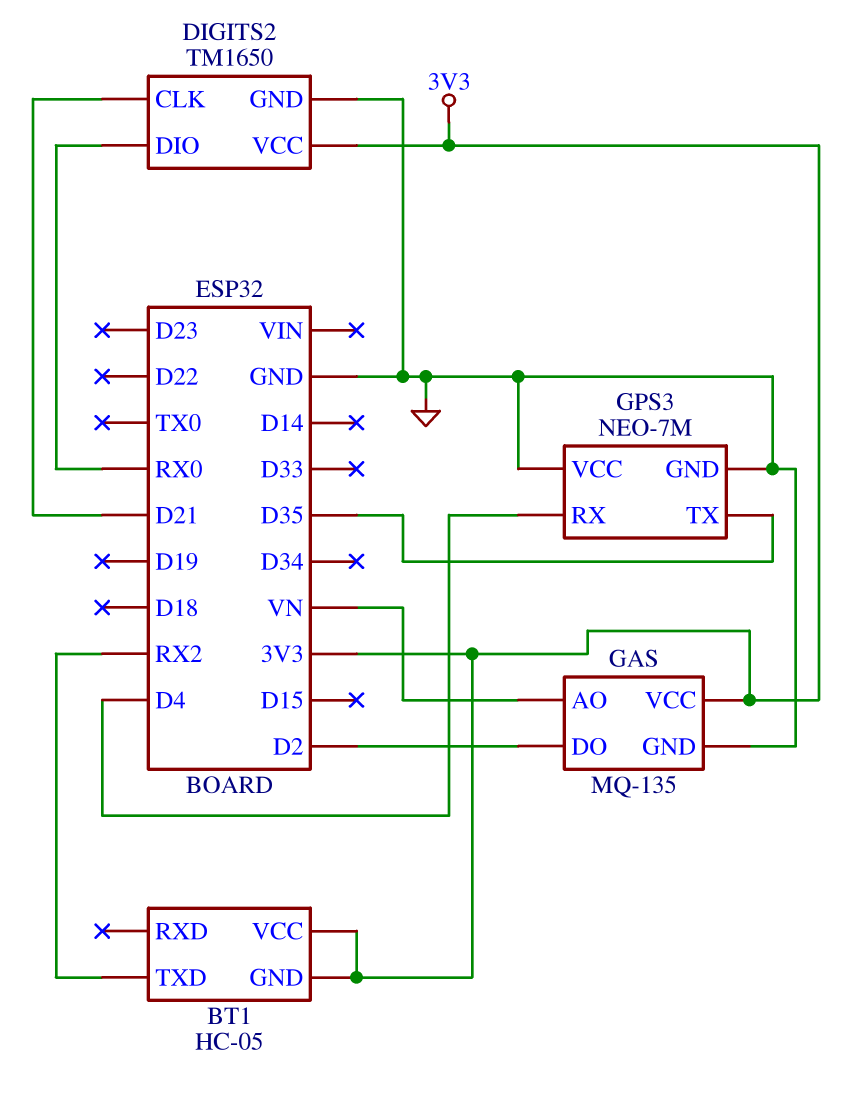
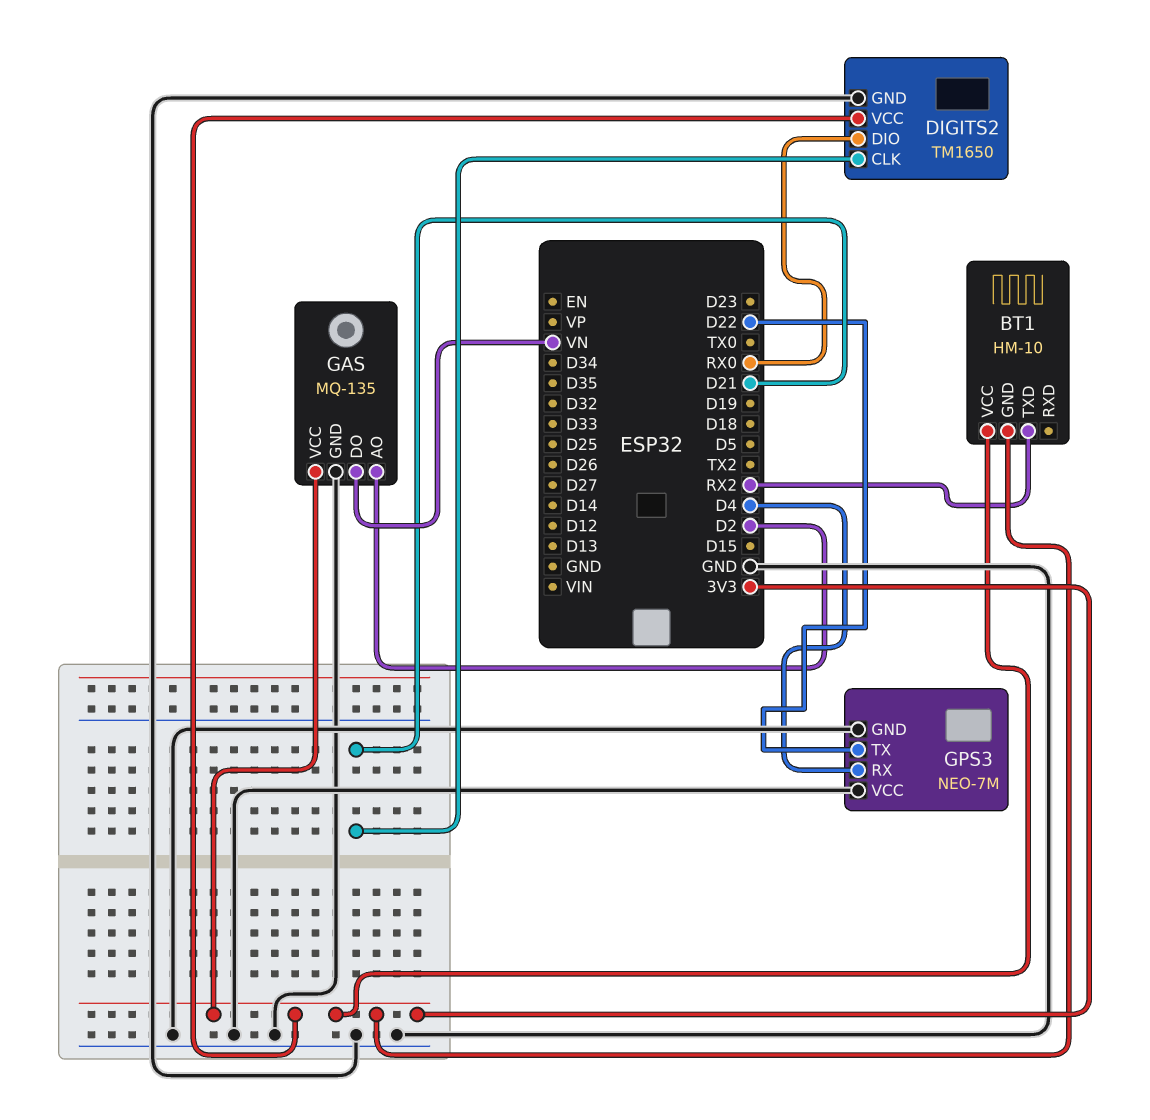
BT1: HC-05 -> HM-10
GAS pin AO: VN -> D2
GAS pin DO: D2 -> VN
GPS3 pin TX: D35 -> D22

